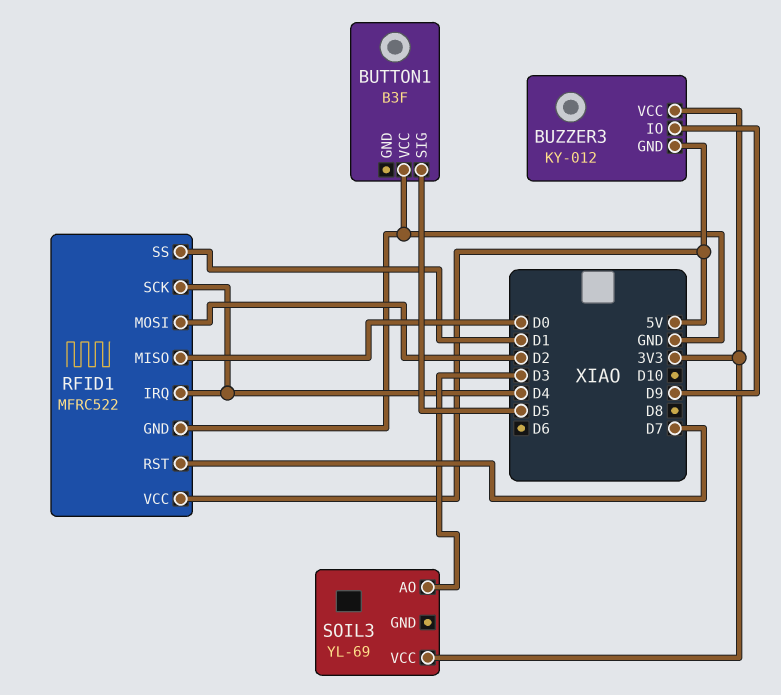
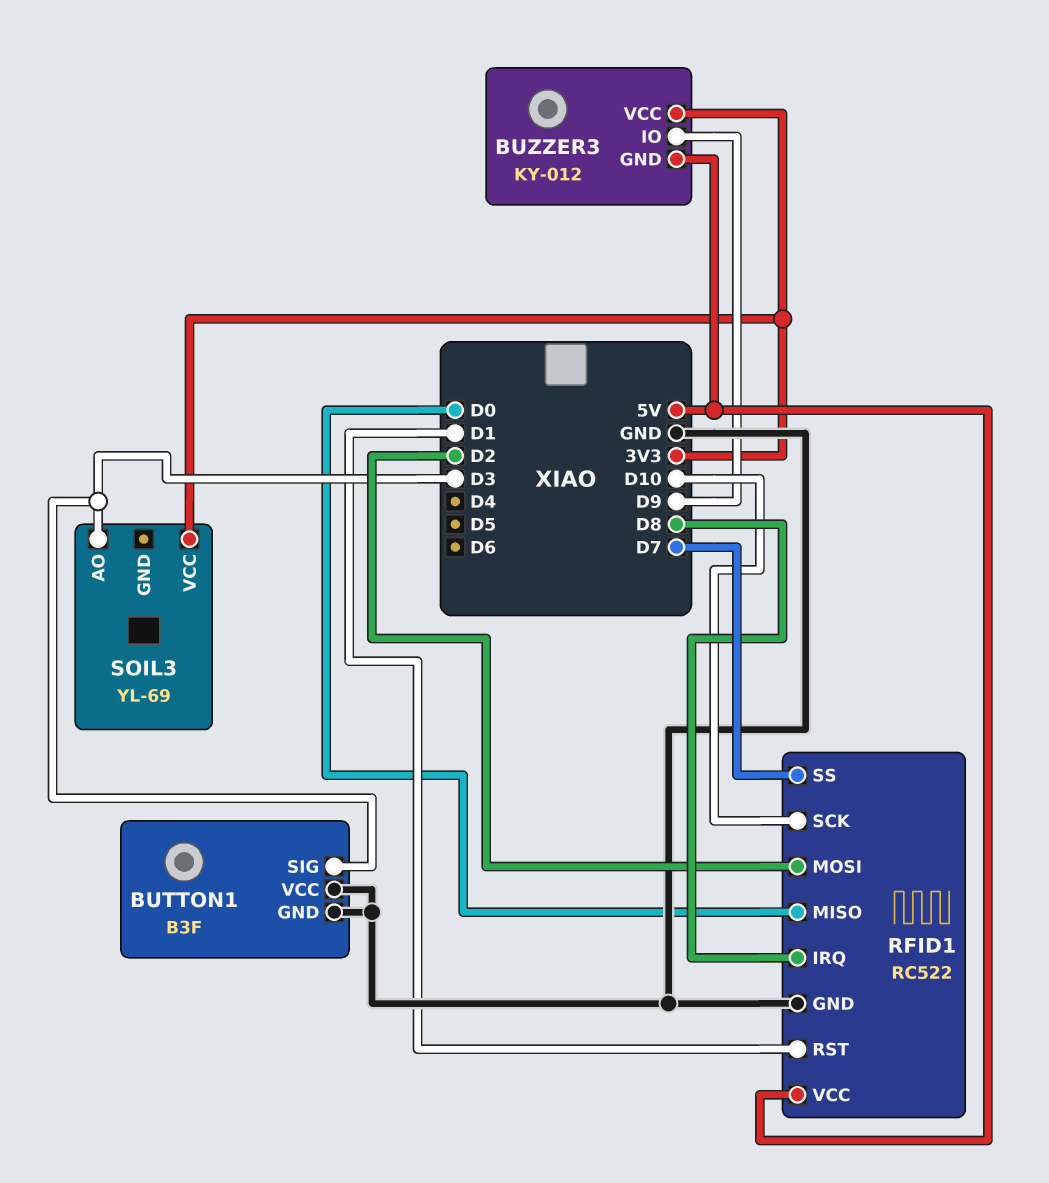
BUTTON1 pin GND: none -> GND
BUTTON1 pin SIG: D5 -> D3
RFID1: MFRC522 -> RC522
RFID1 pin IRQ: D4 -> D8
RFID1 pin RST: D7 -> D1
RFID1 pin SCK: D4 -> D10
RFID1 pin SS: D1 -> D7

